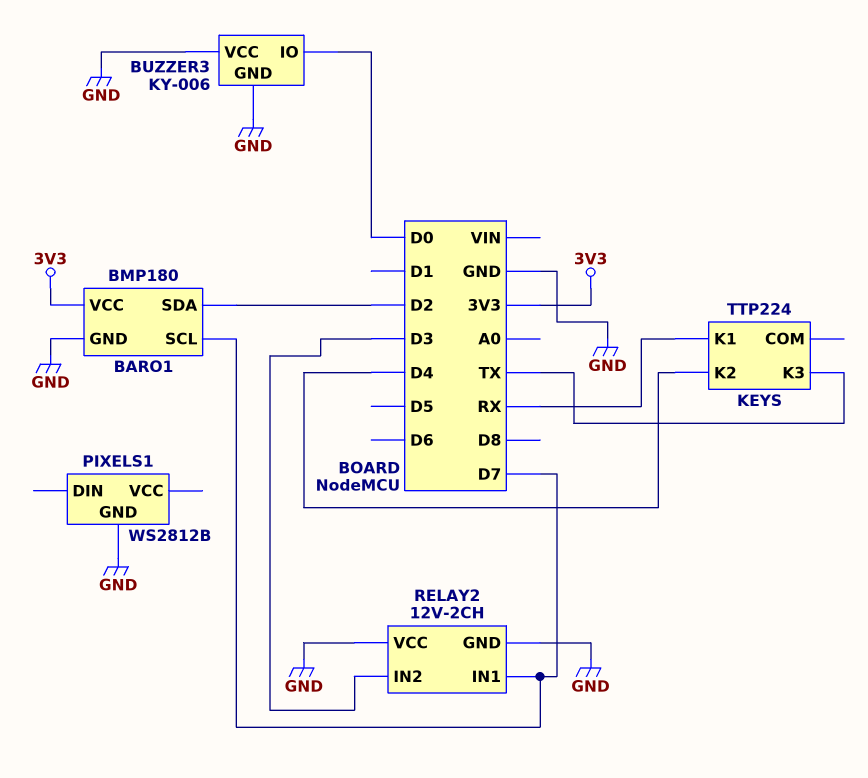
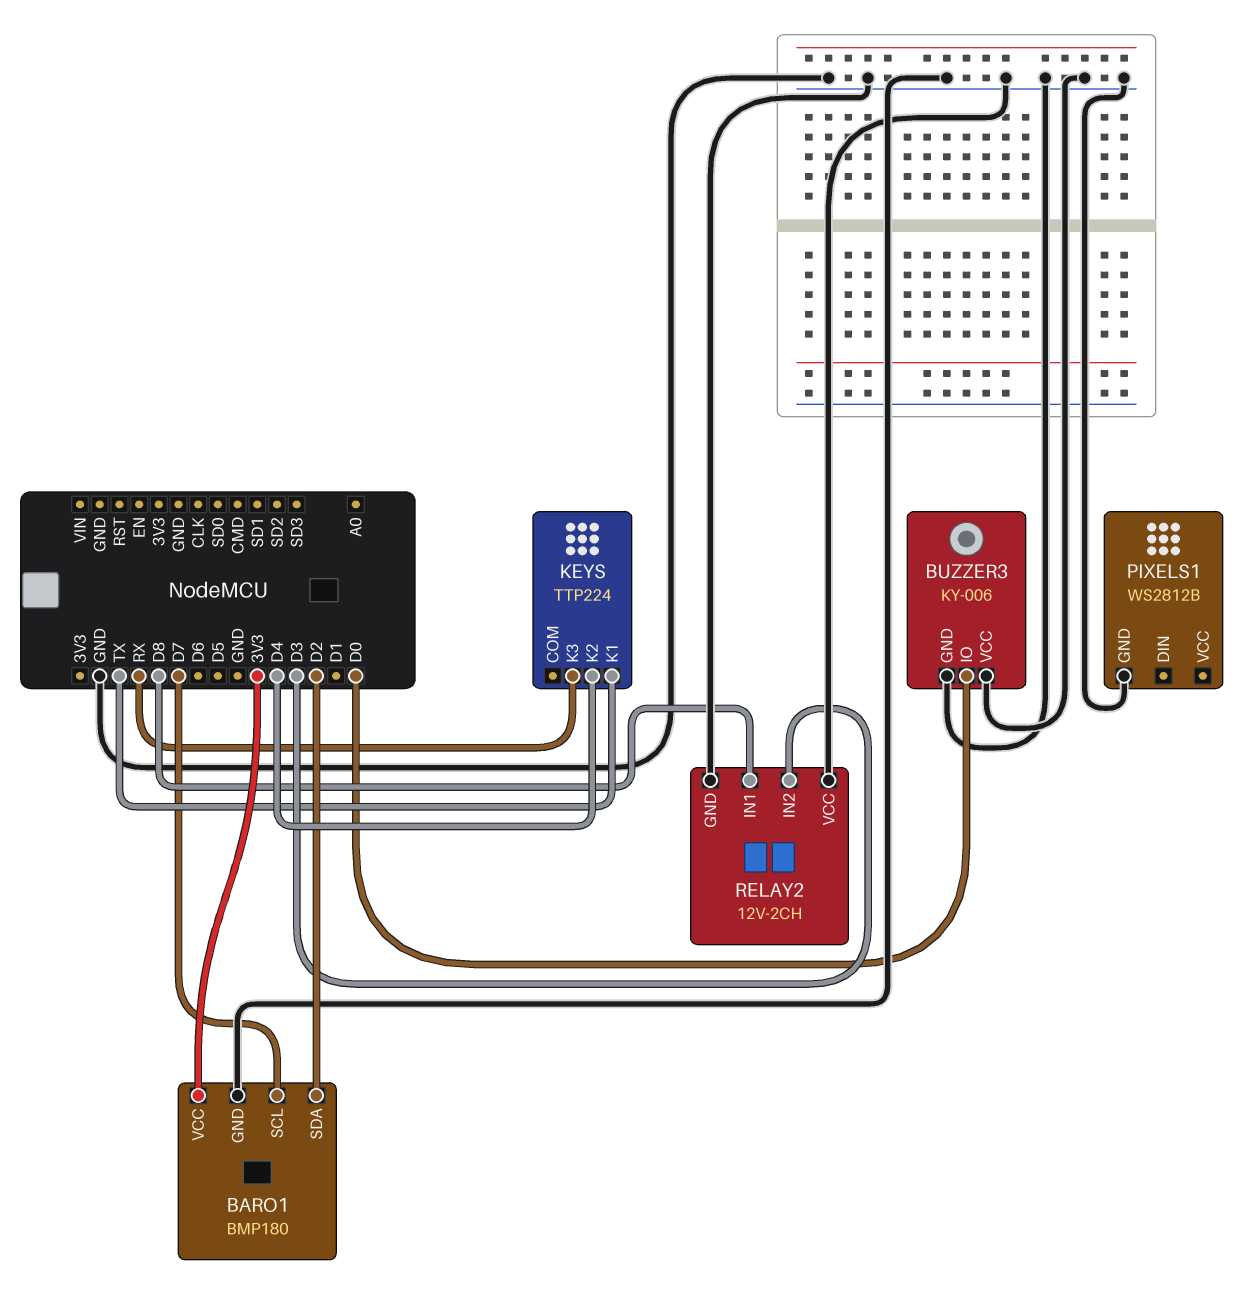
KEYS pin K1: RX -> TX
KEYS pin K3: TX -> RX
RELAY2 pin IN1: D7 -> D8

